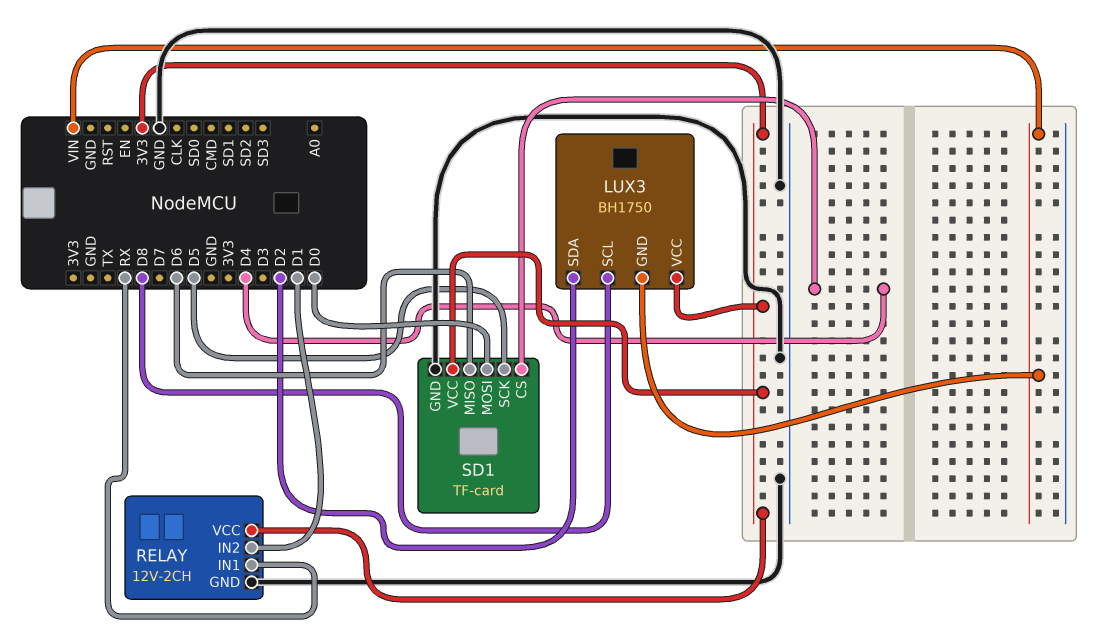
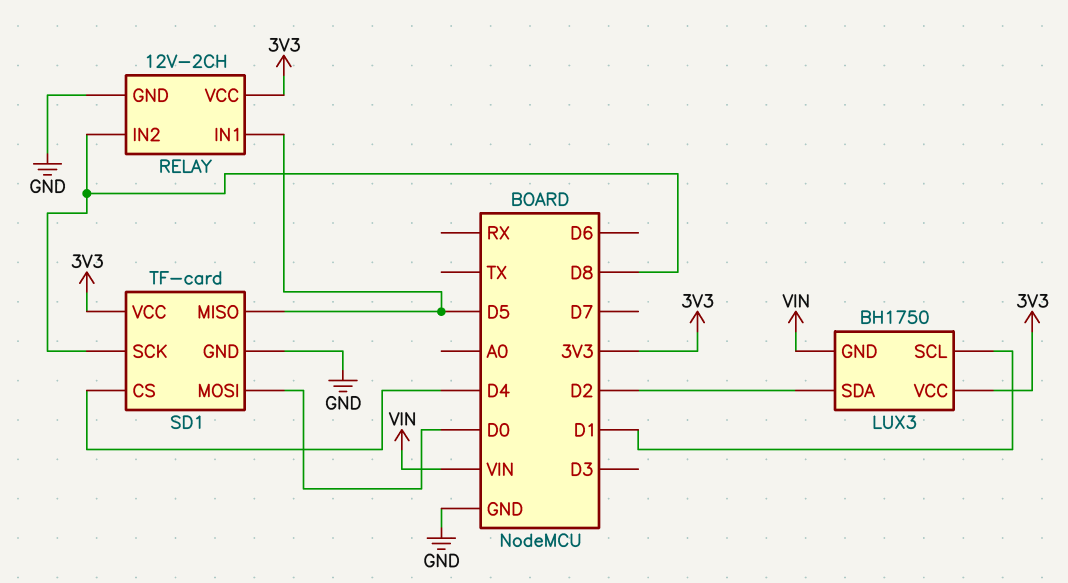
LUX3 pin SCL: D8 -> D1
RELAY pin IN1: RX -> D5
RELAY pin IN2: D1 -> D8
SD1 pin MISO: D6 -> D5
SD1 pin SCK: D5 -> D8

